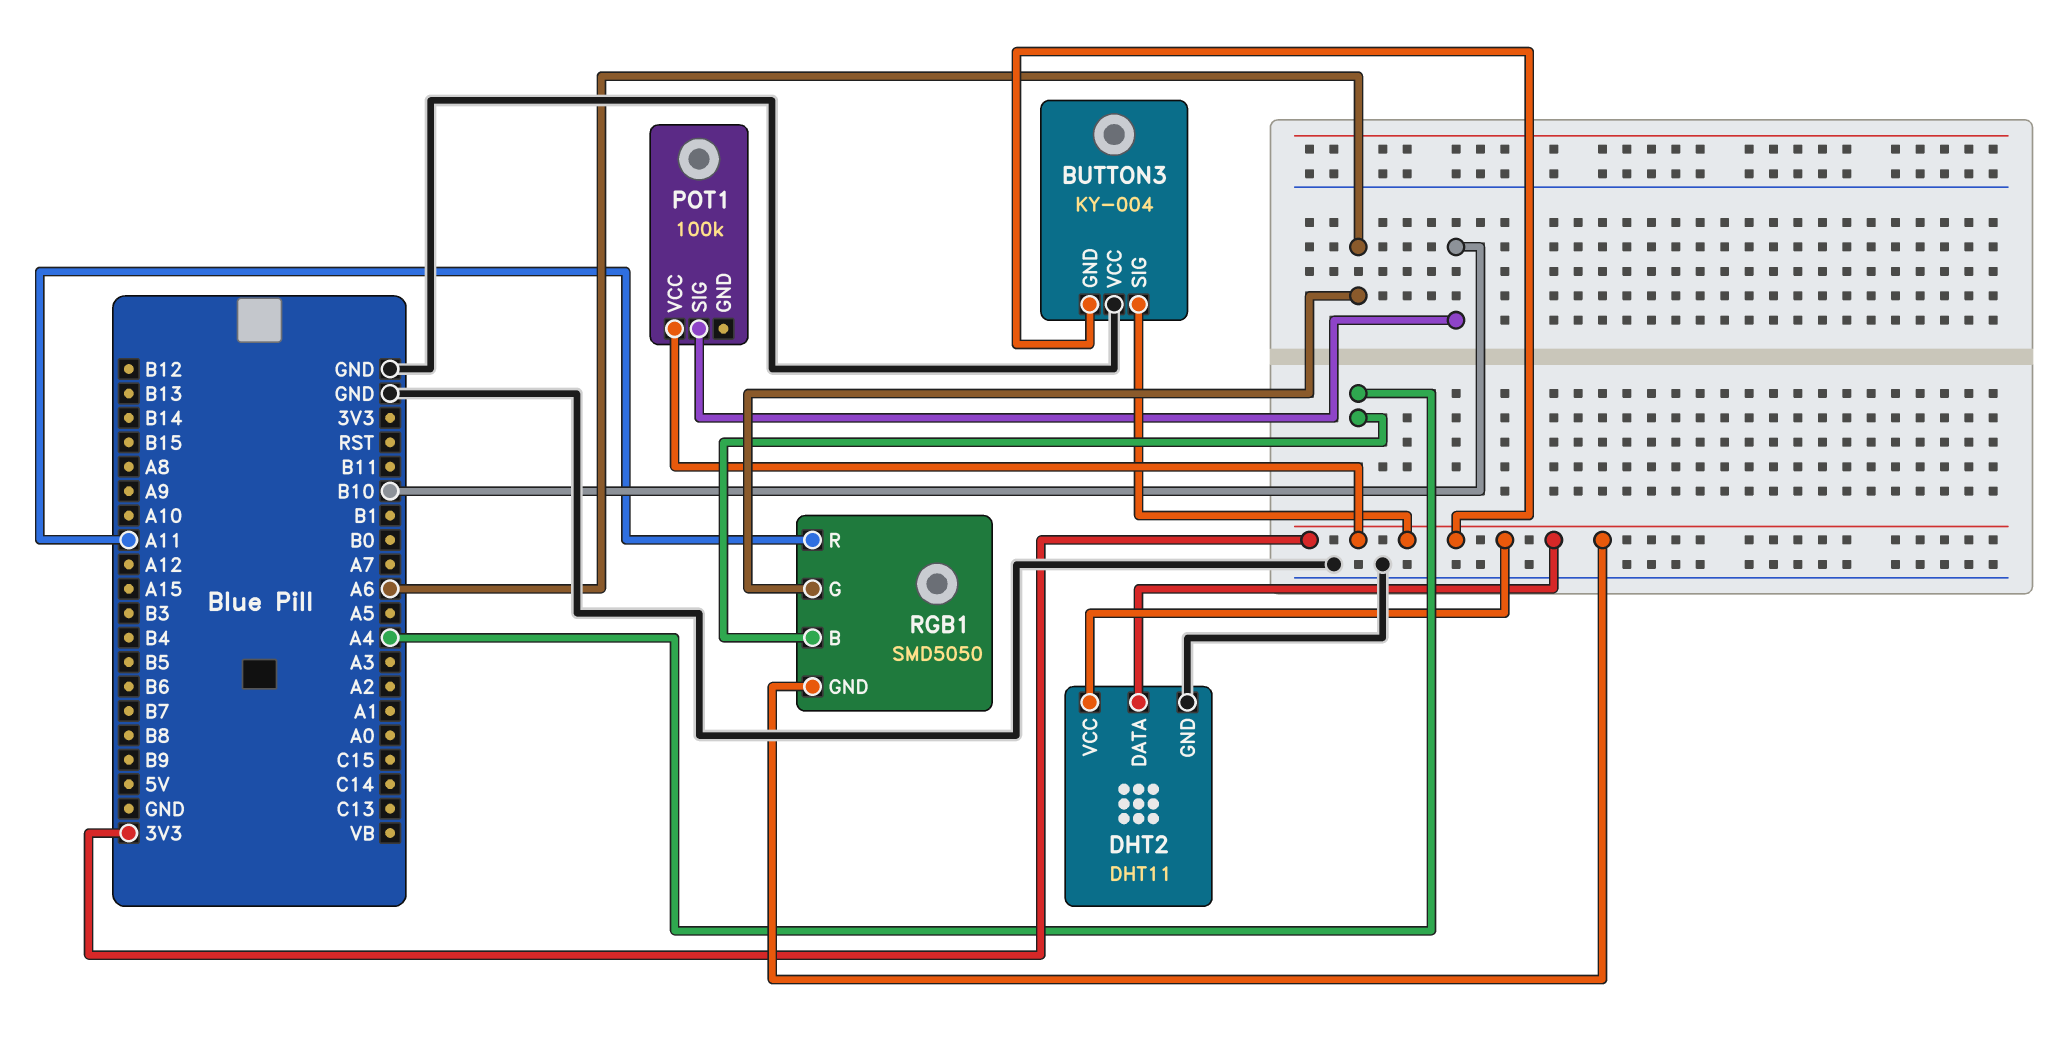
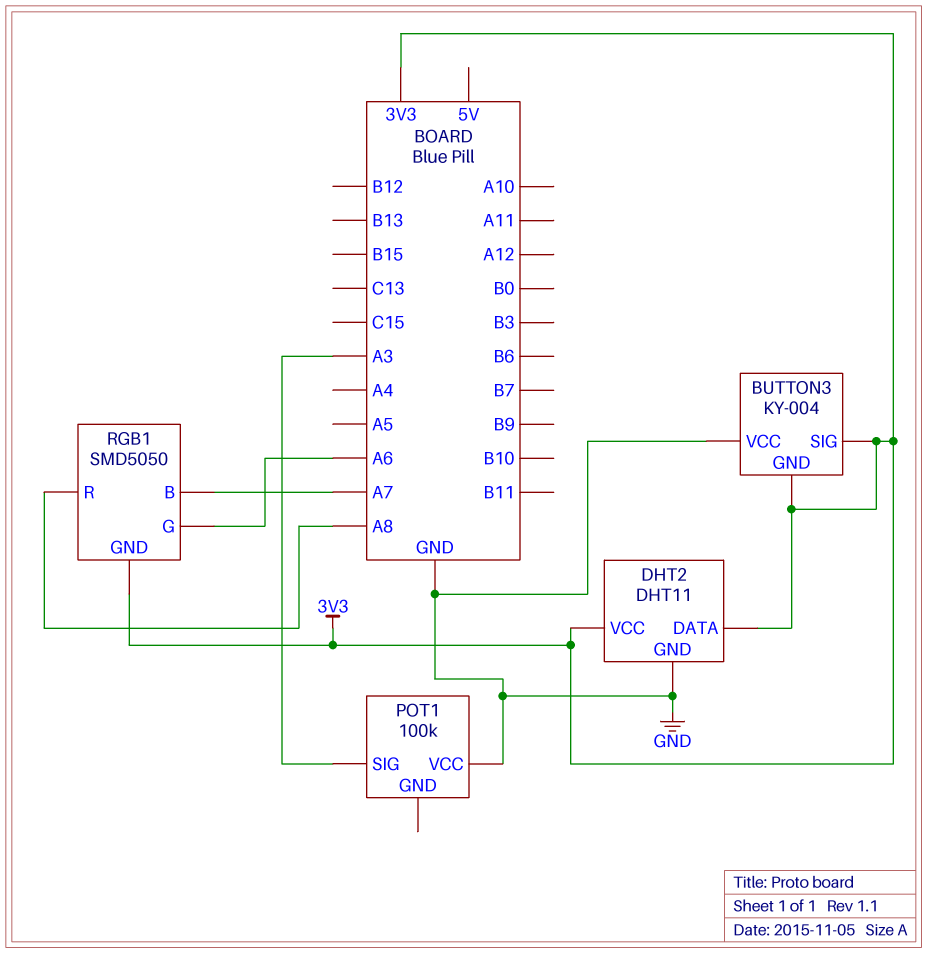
POT1 pin SIG: B10 -> A3
POT1 pin VCC: 3V3 -> GND
RGB1 pin B: A4 -> A7
RGB1 pin R: A11 -> A8

